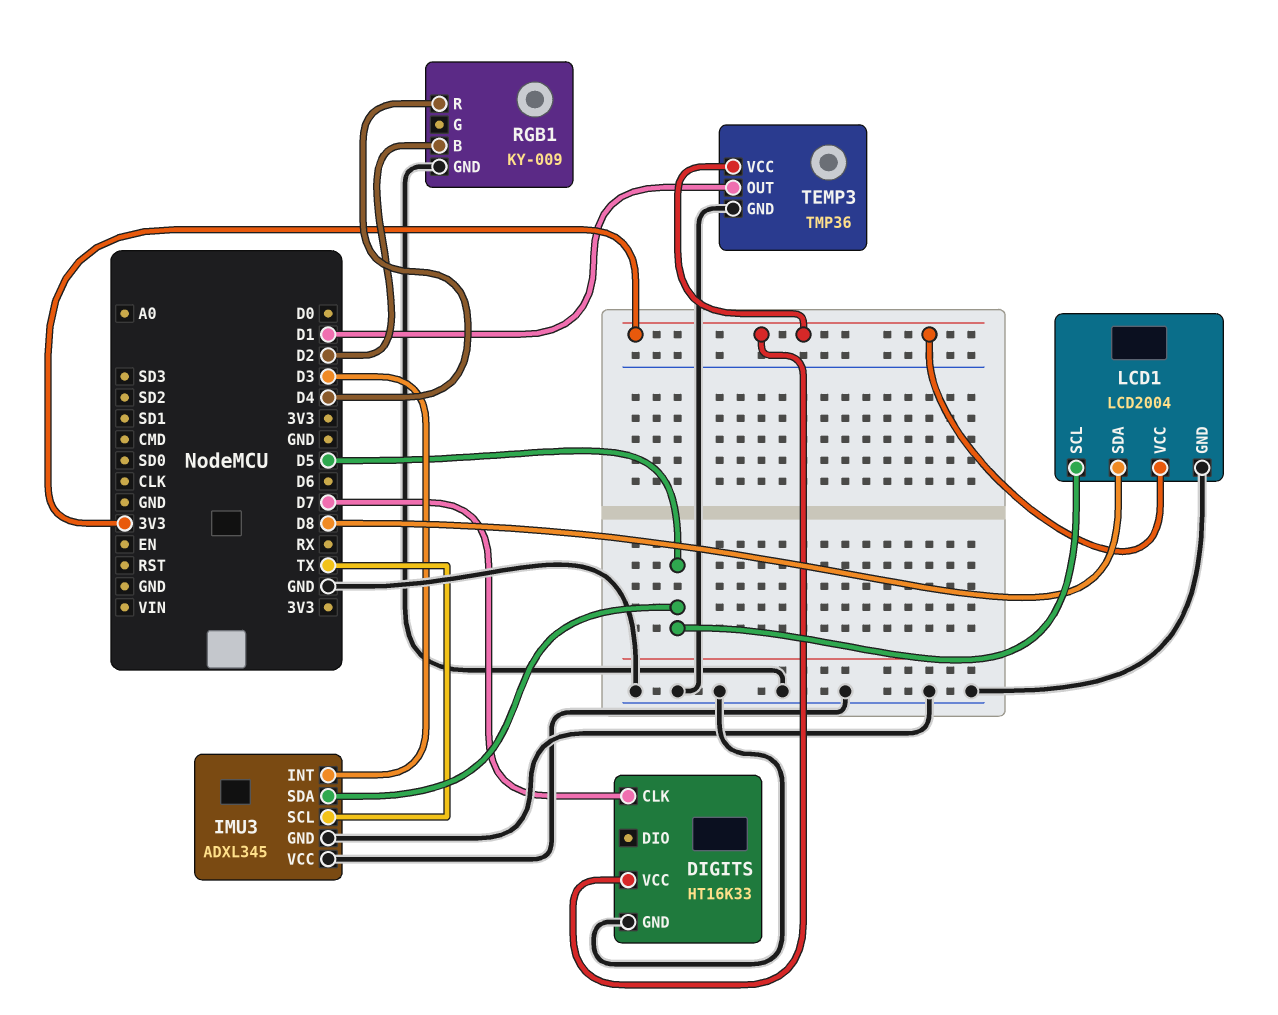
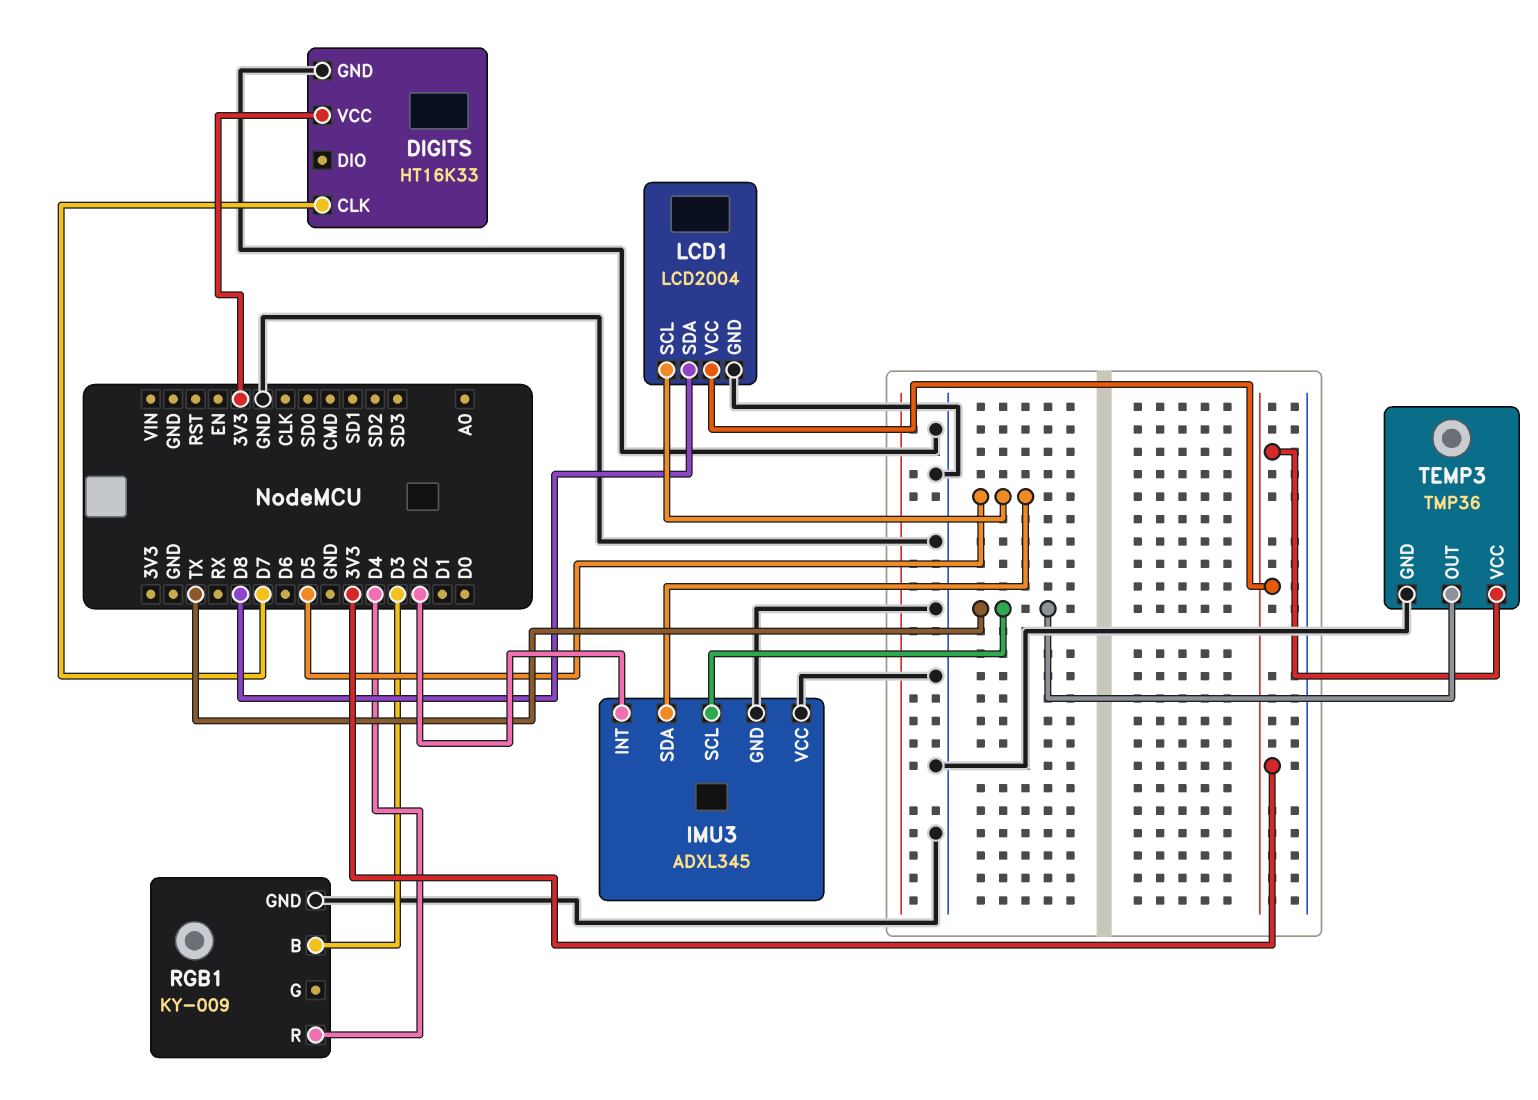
IMU3 pin INT: D3 -> D2
RGB1 pin B: D2 -> D3
TEMP3 pin OUT: D1 -> TX

